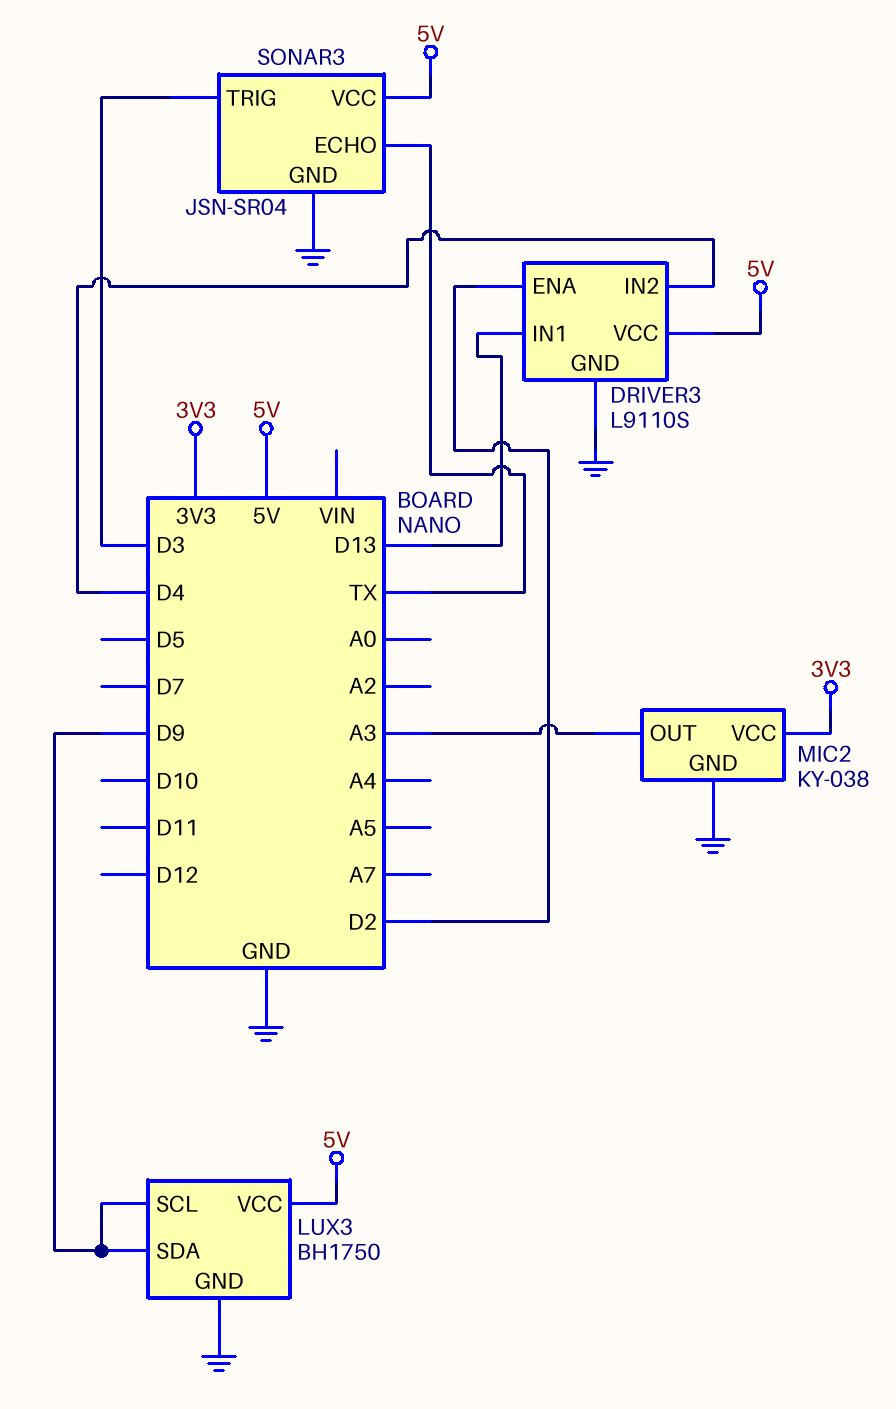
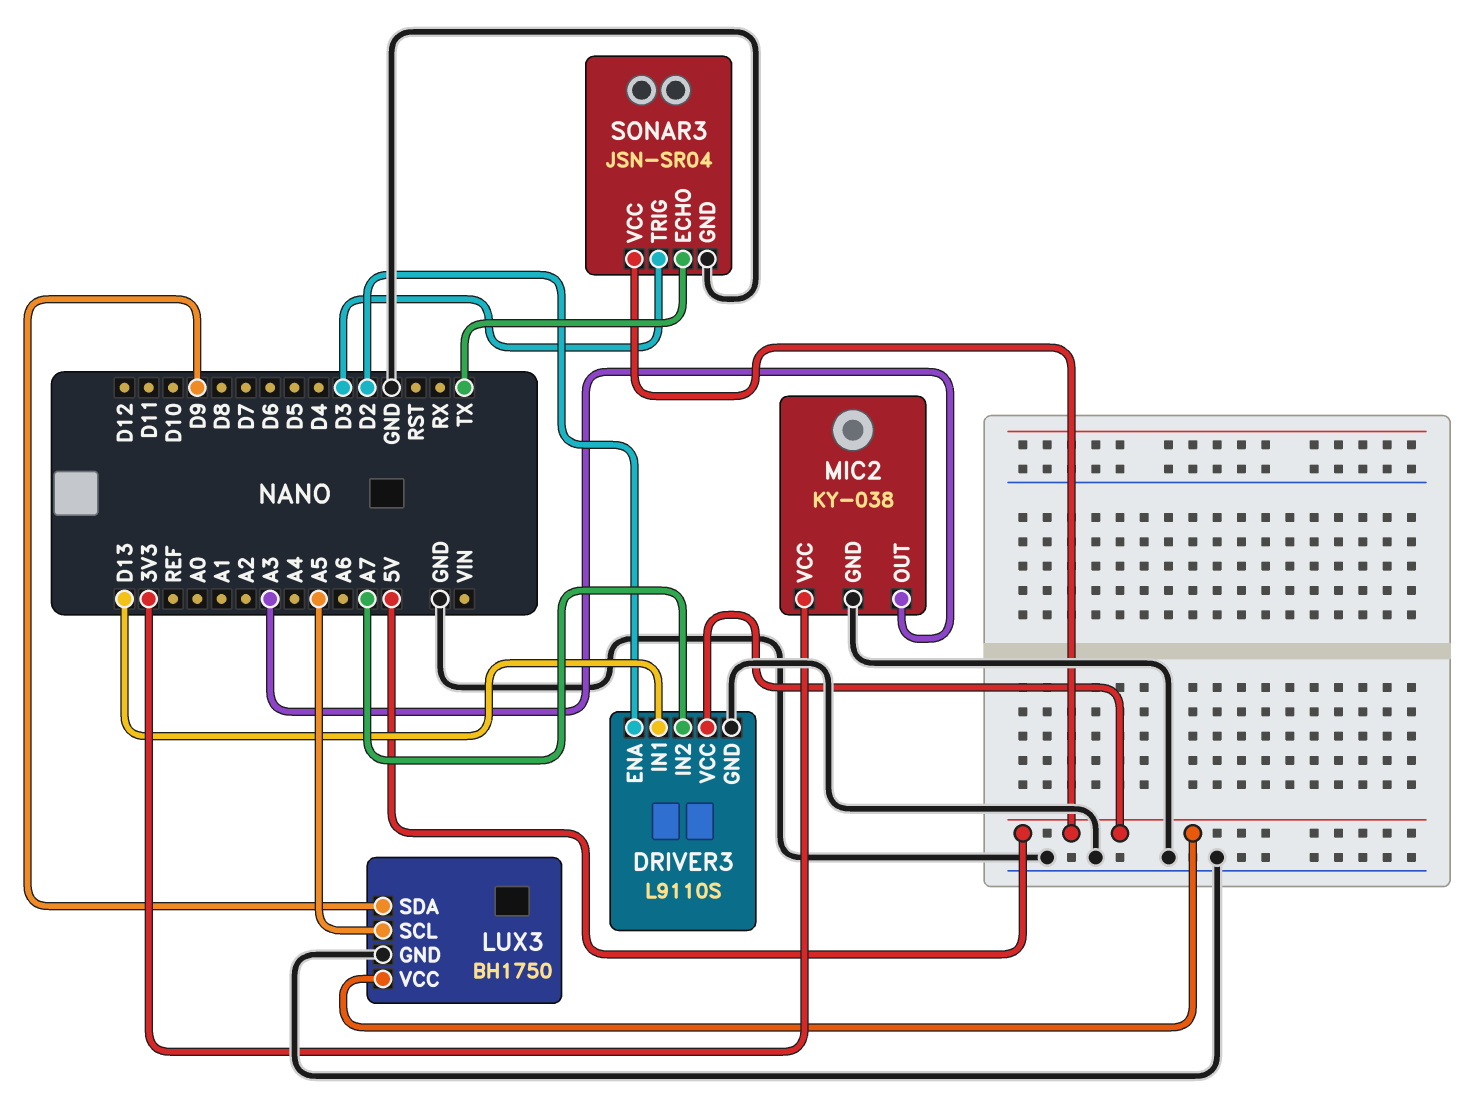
DRIVER3 pin IN2: D4 -> A7
LUX3 pin SCL: D9 -> A5

